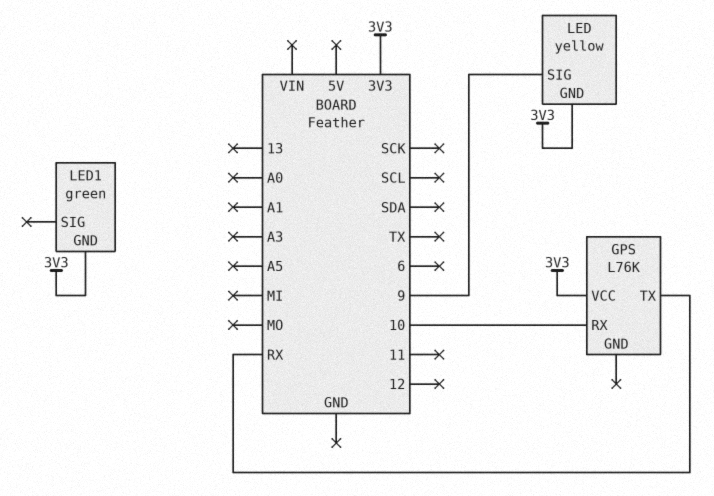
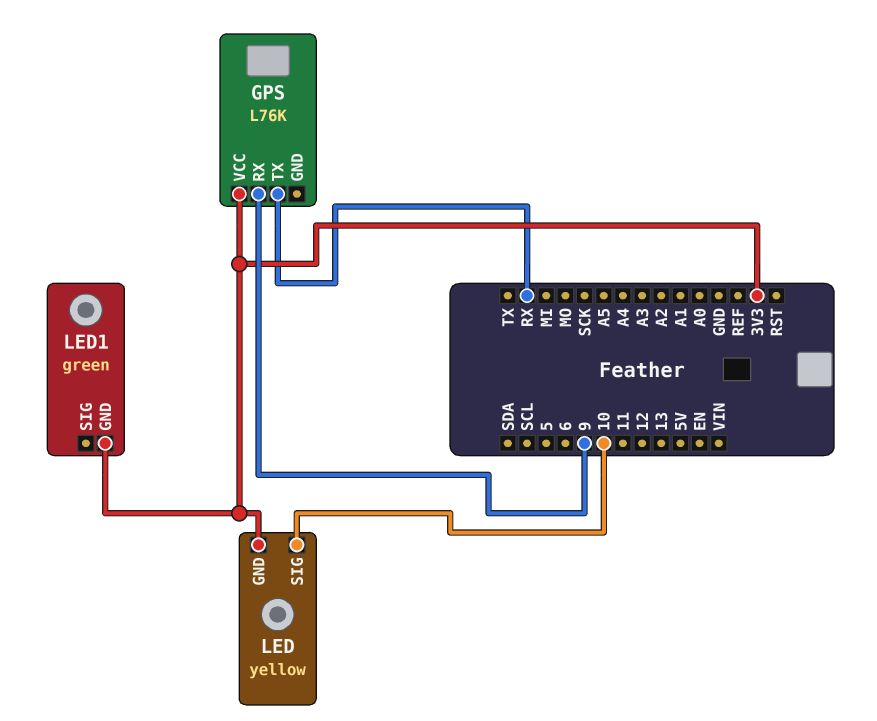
GPS pin RX: 10 -> 9
LED pin SIG: 9 -> 10

